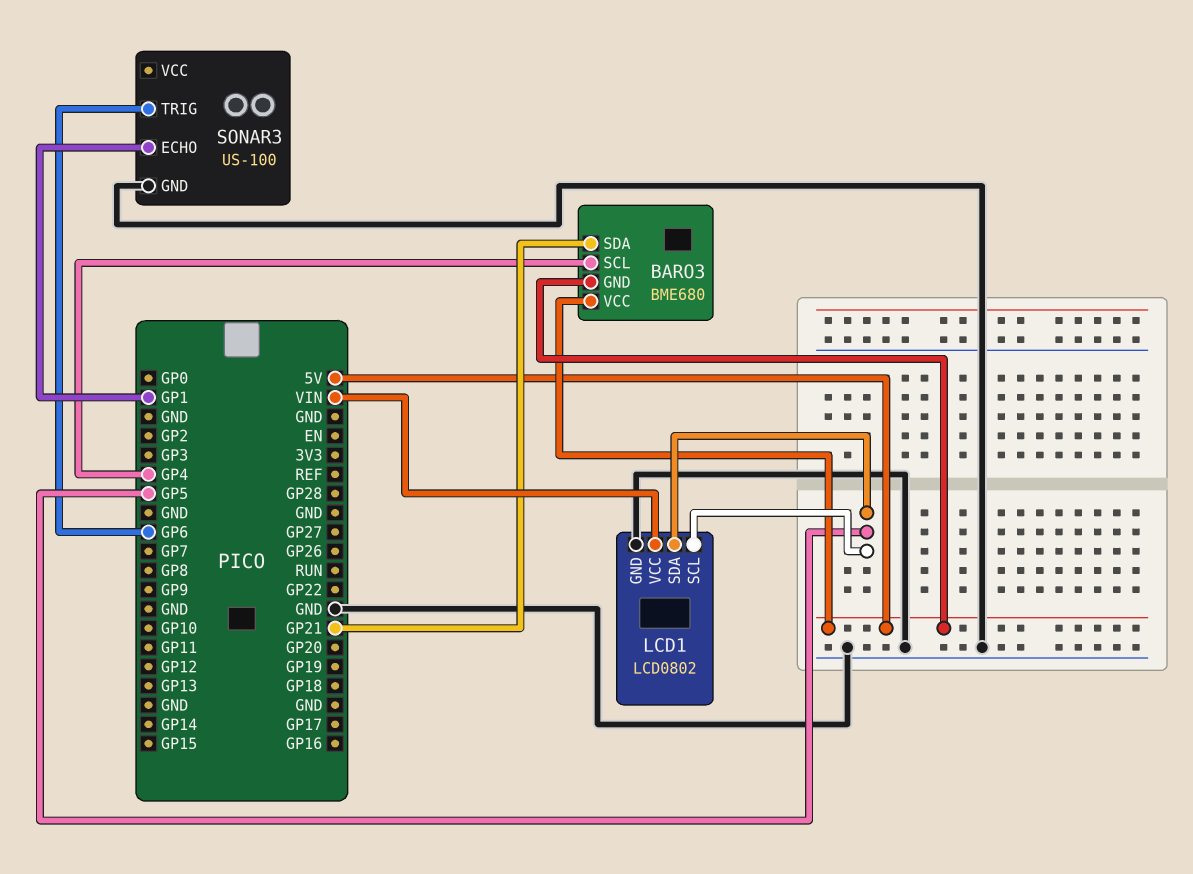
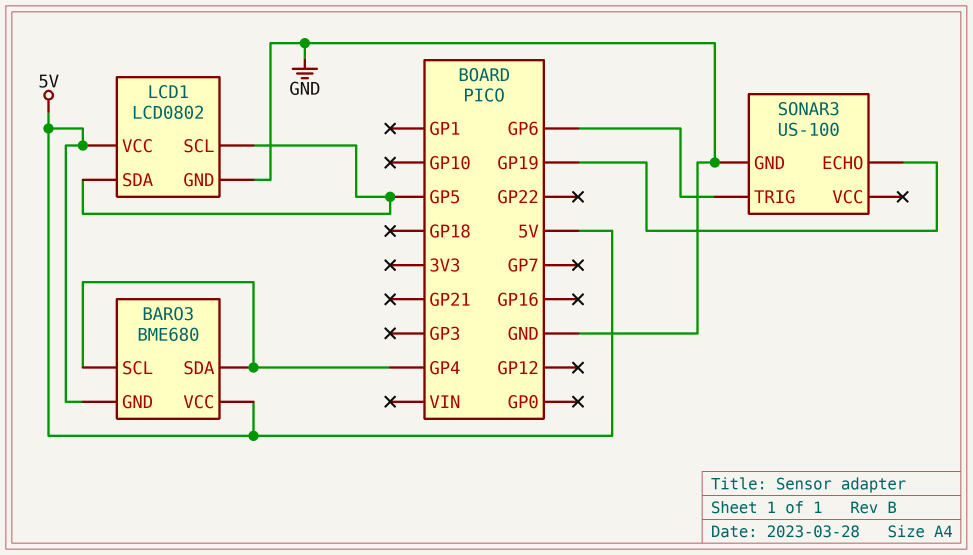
BARO3 pin SDA: GP21 -> GP4
LCD1 pin VCC: VIN -> 5V
SONAR3 pin ECHO: GP1 -> GP19

